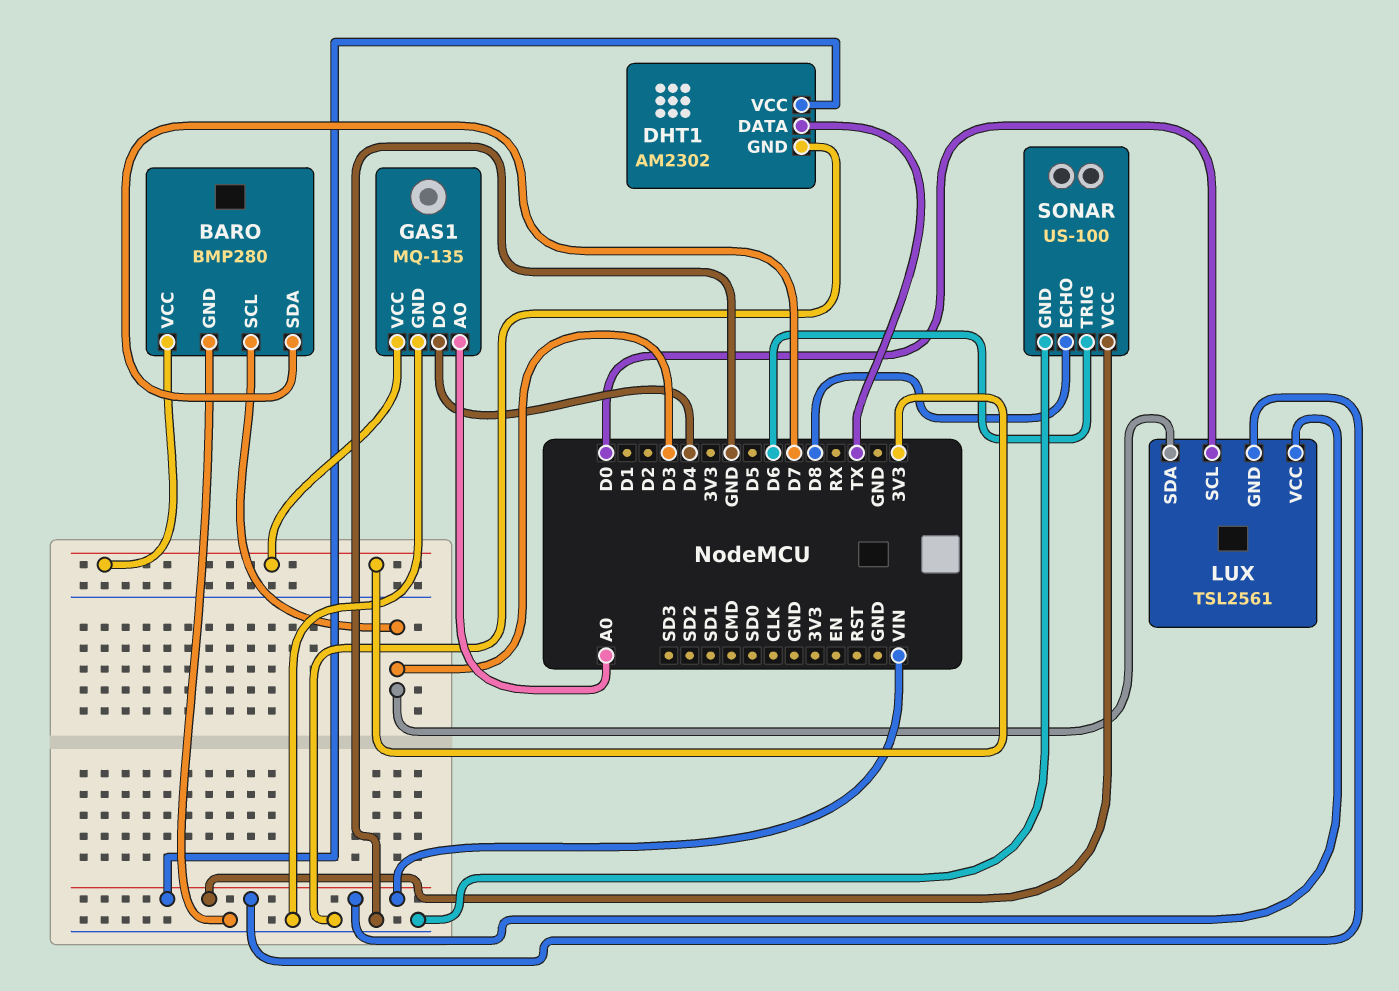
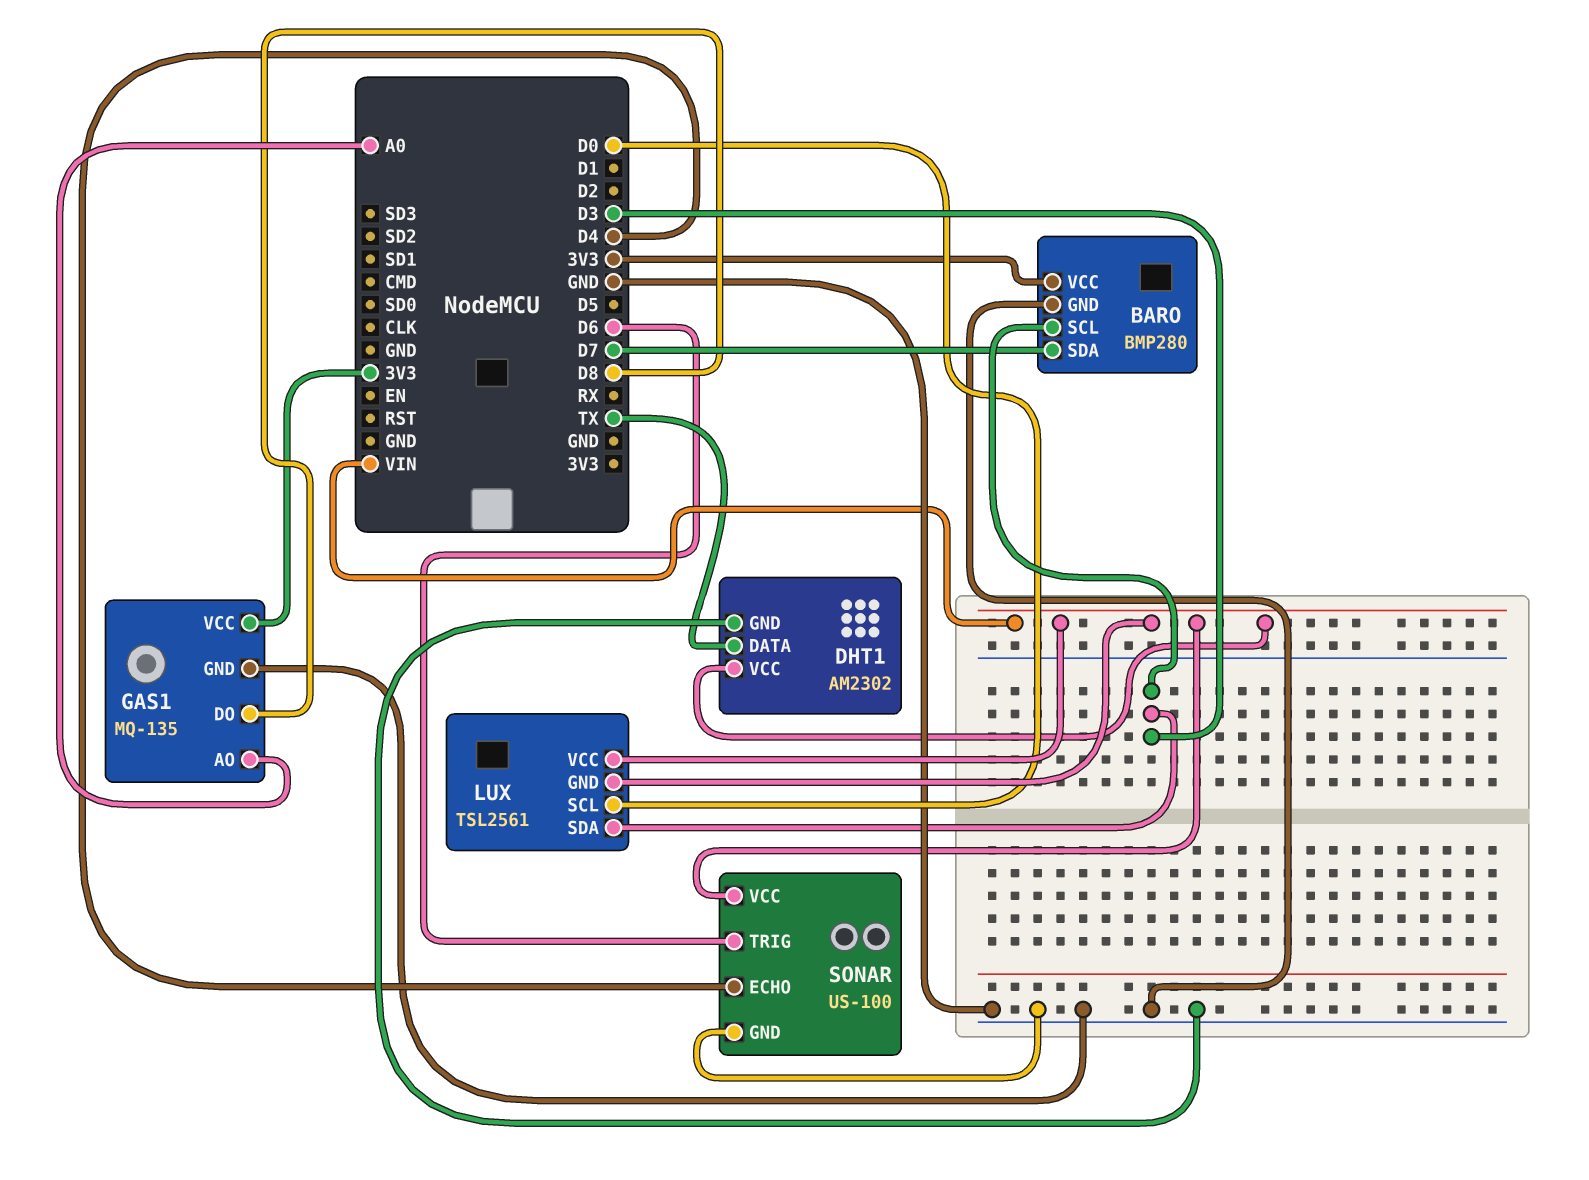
GAS1 pin DO: D4 -> D8
SONAR pin ECHO: D8 -> D4

